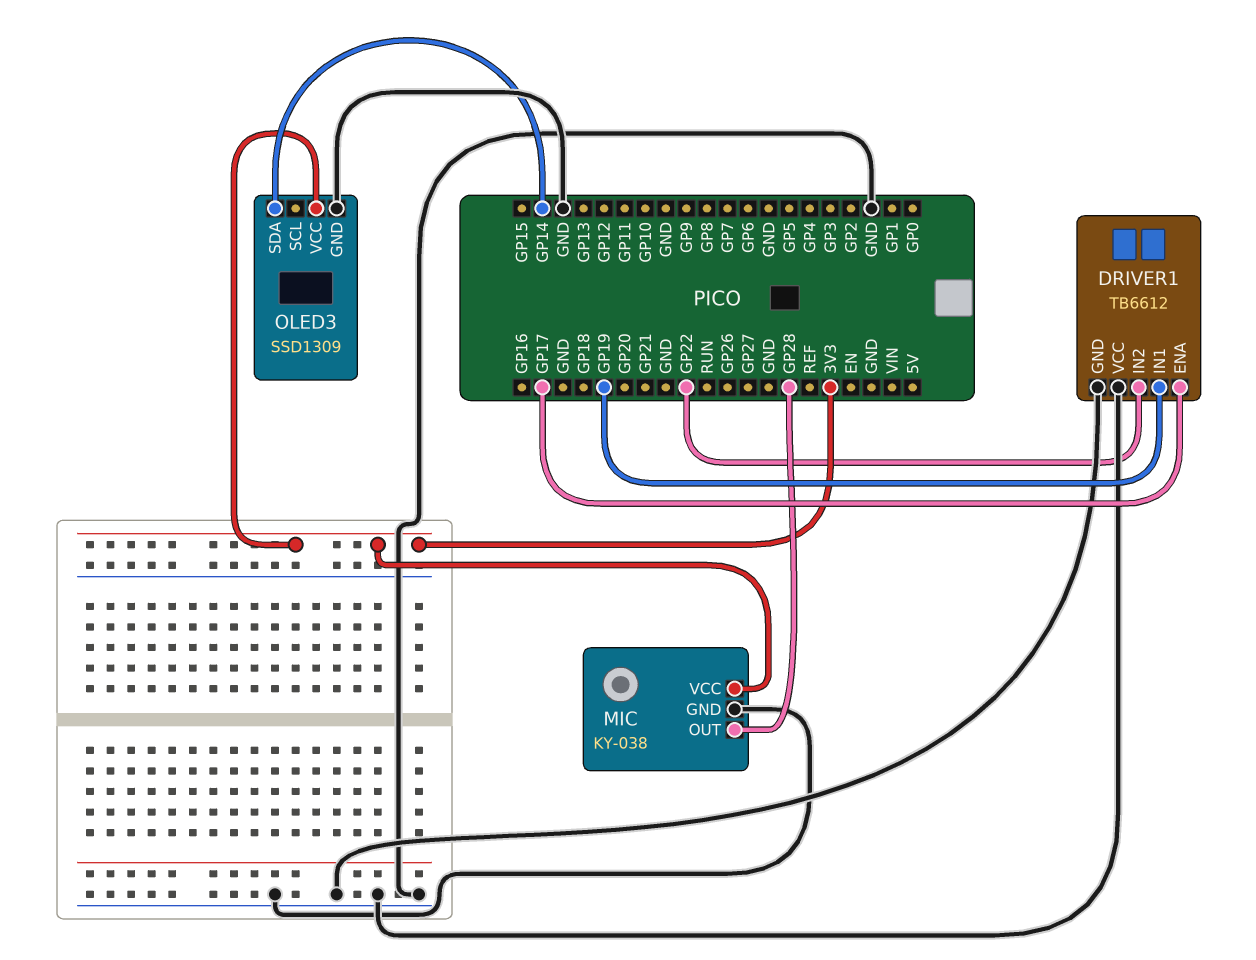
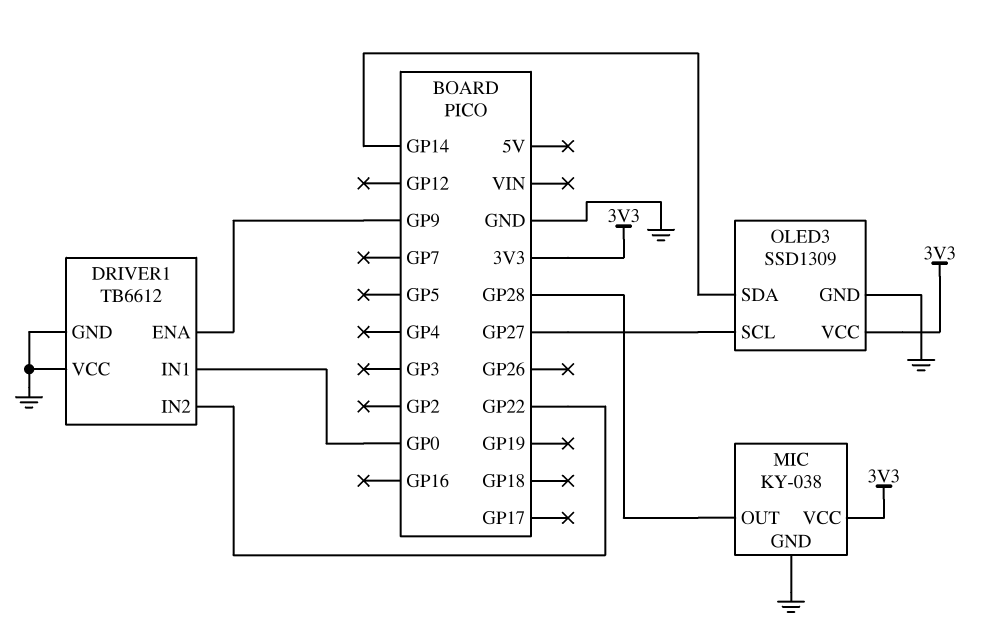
DRIVER1 pin ENA: GP17 -> GP9
DRIVER1 pin IN1: GP19 -> GP0
OLED3 pin SCL: none -> GP27

